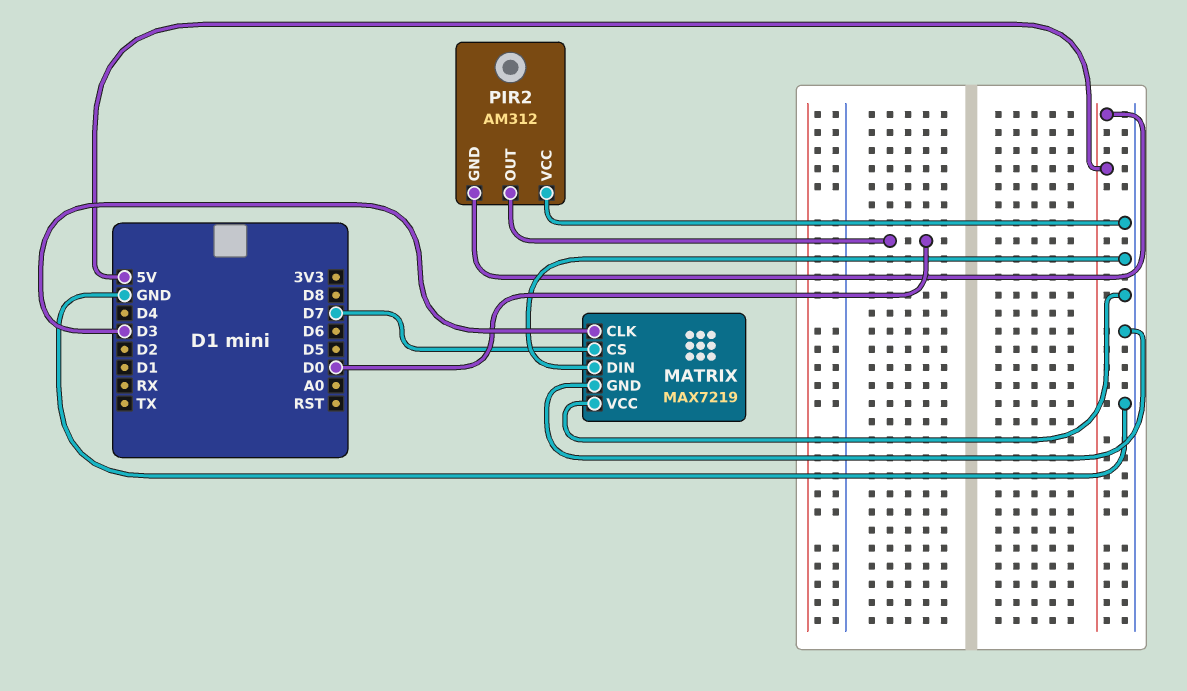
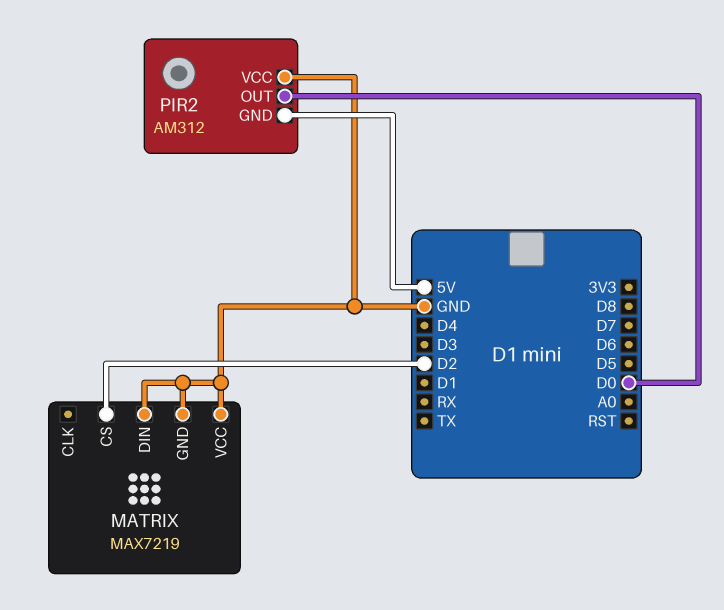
MATRIX pin CLK: D3 -> none
MATRIX pin CS: D7 -> D2

